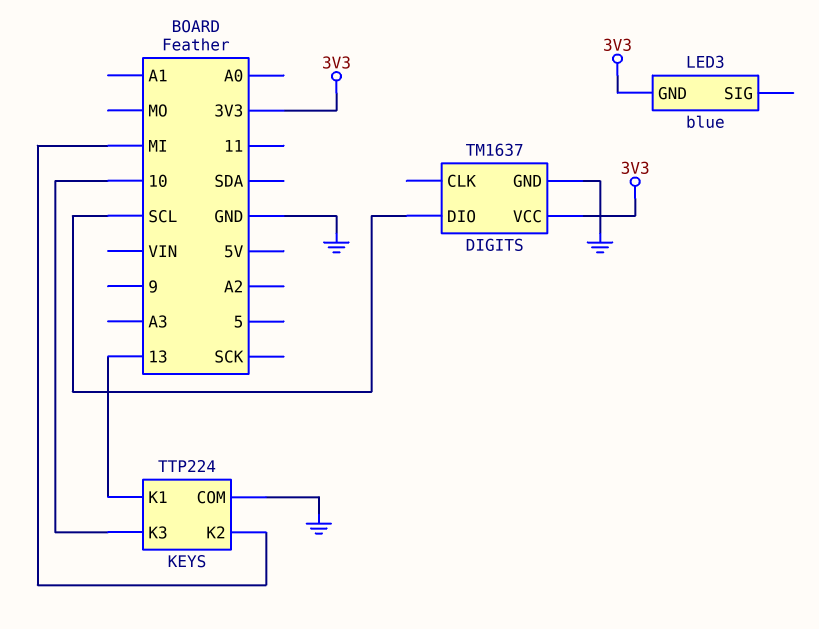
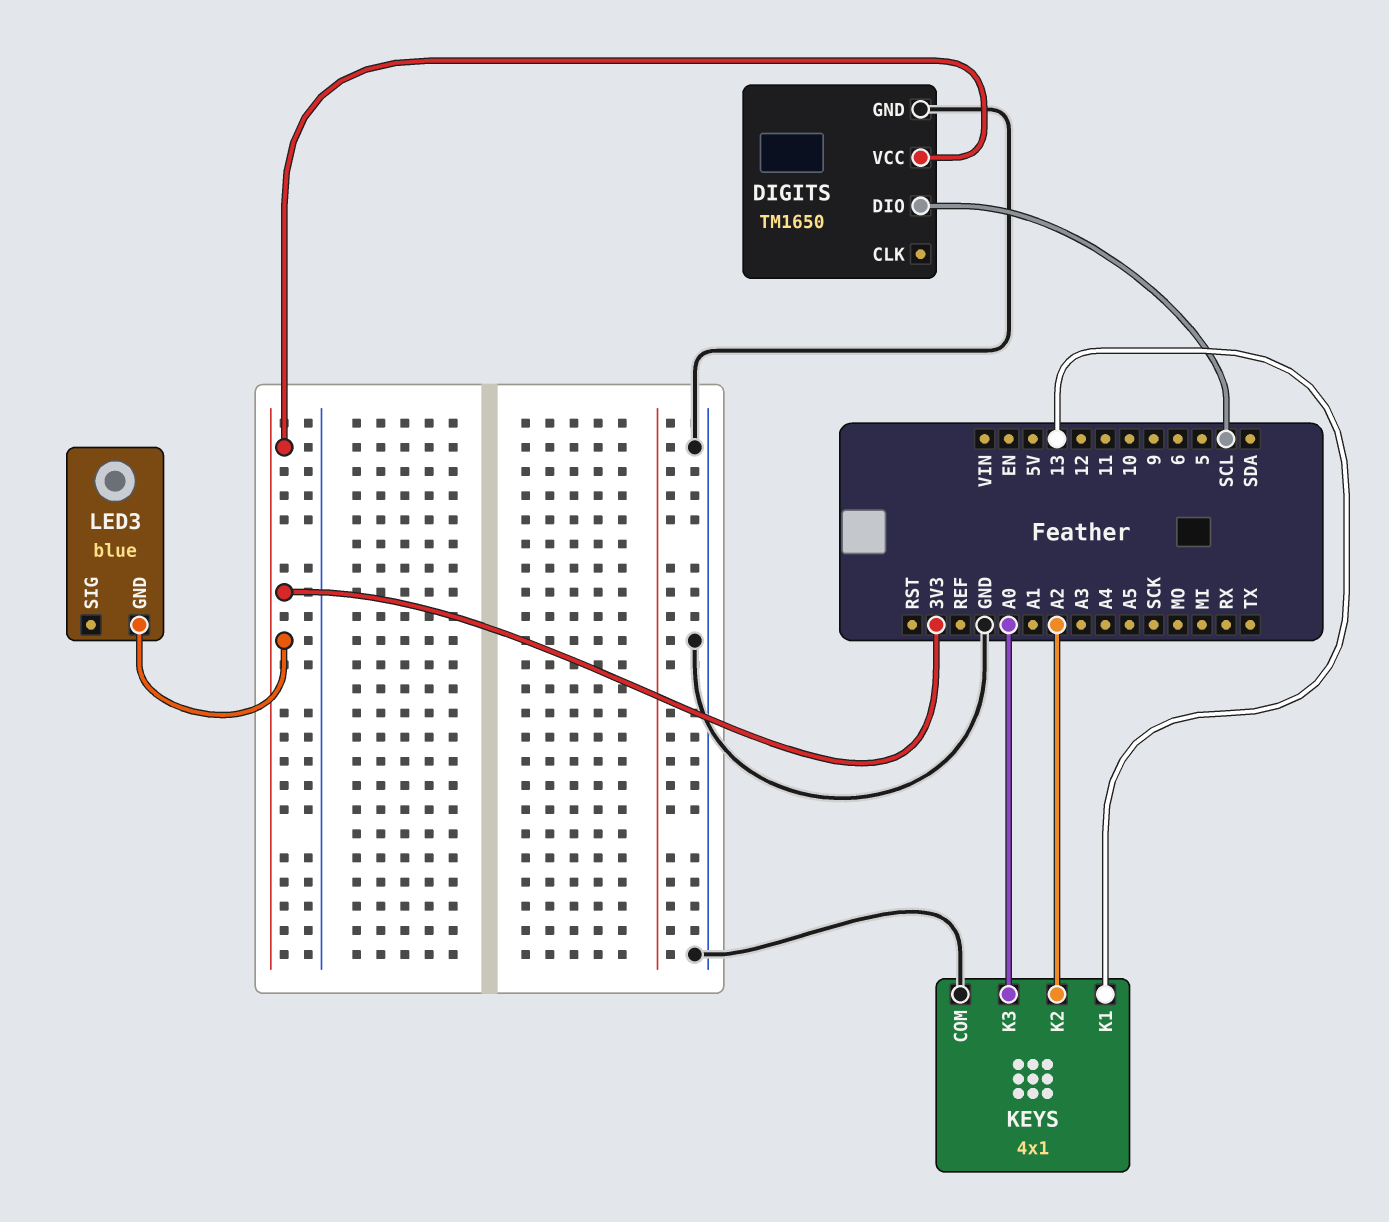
DIGITS: TM1637 -> TM1650
KEYS: TTP224 -> 4x1
KEYS pin K2: MI -> A2
KEYS pin K3: 10 -> A0

